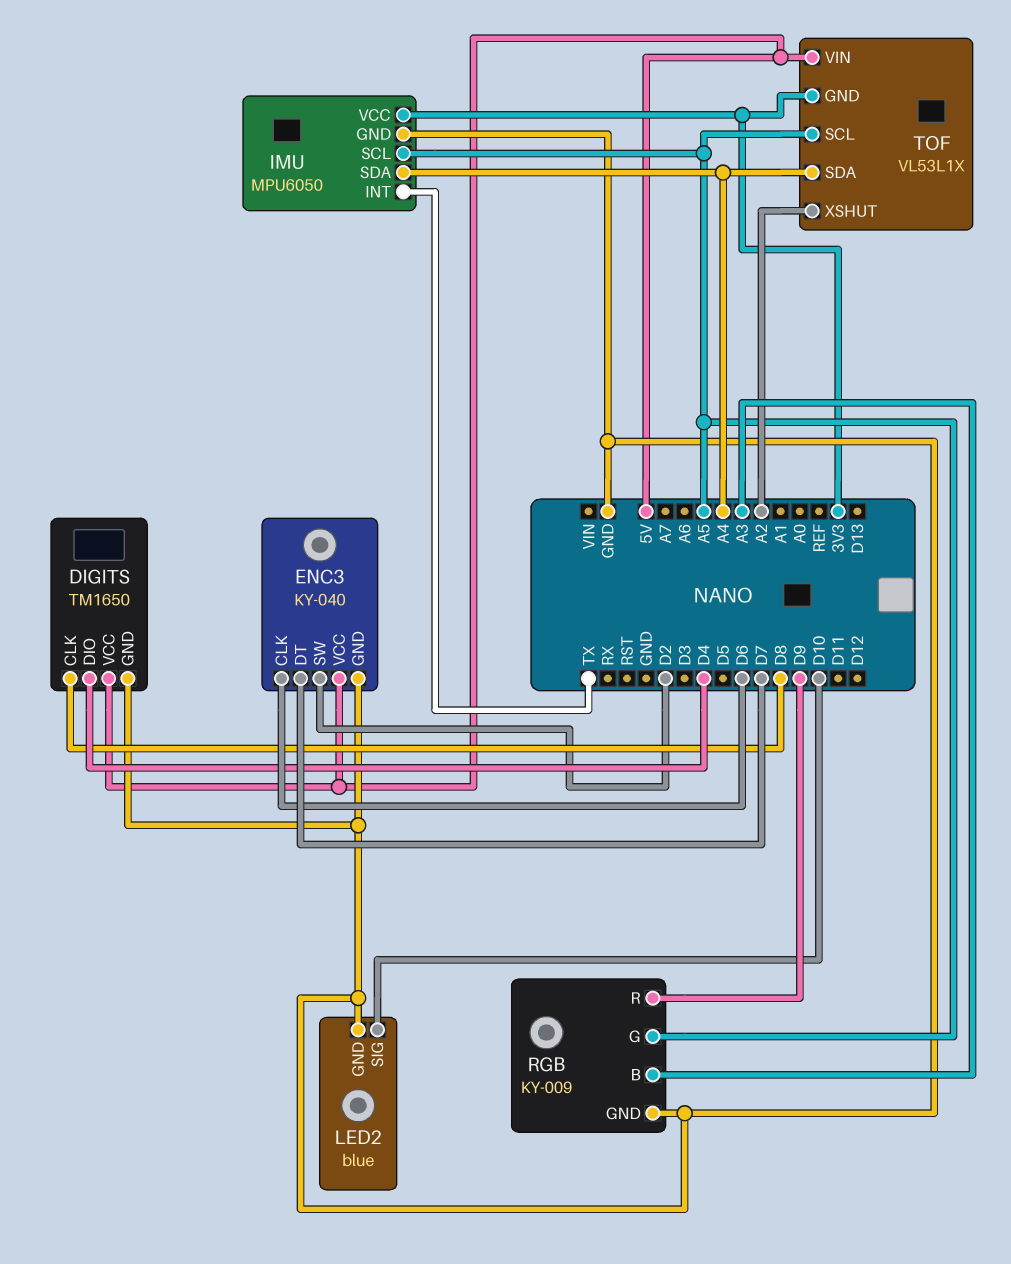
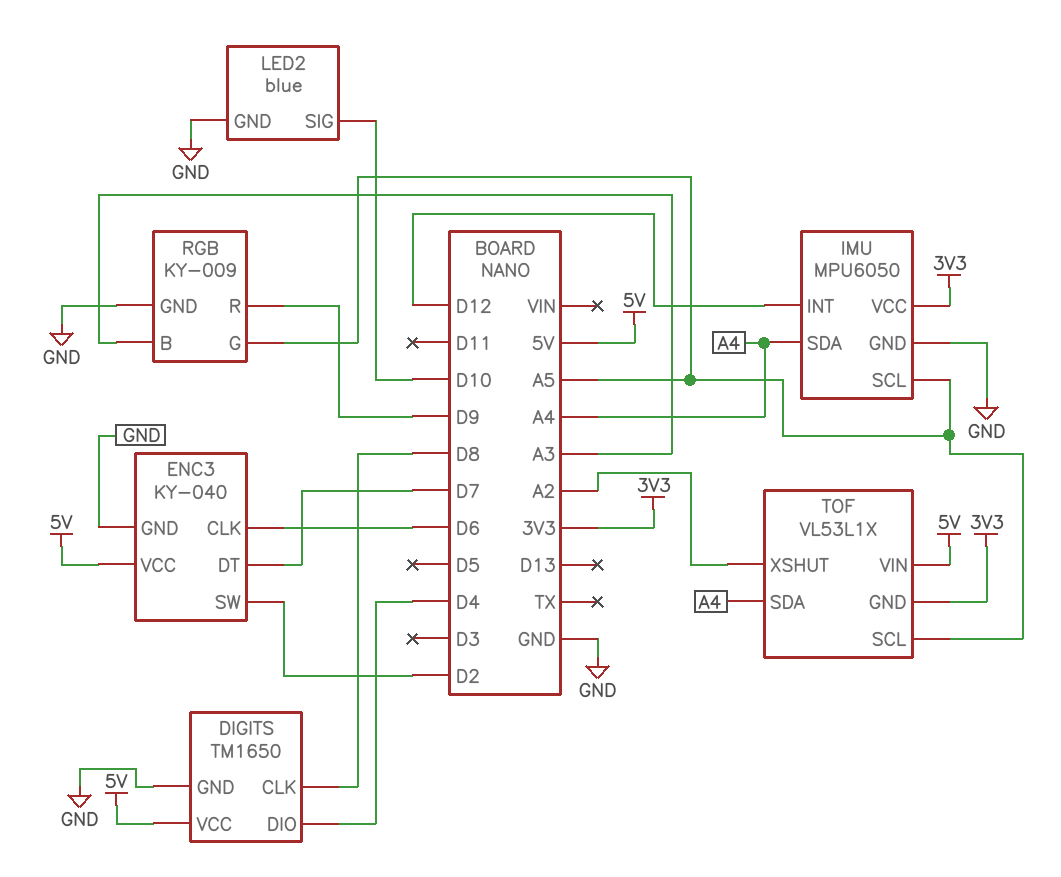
IMU pin INT: TX -> D12

